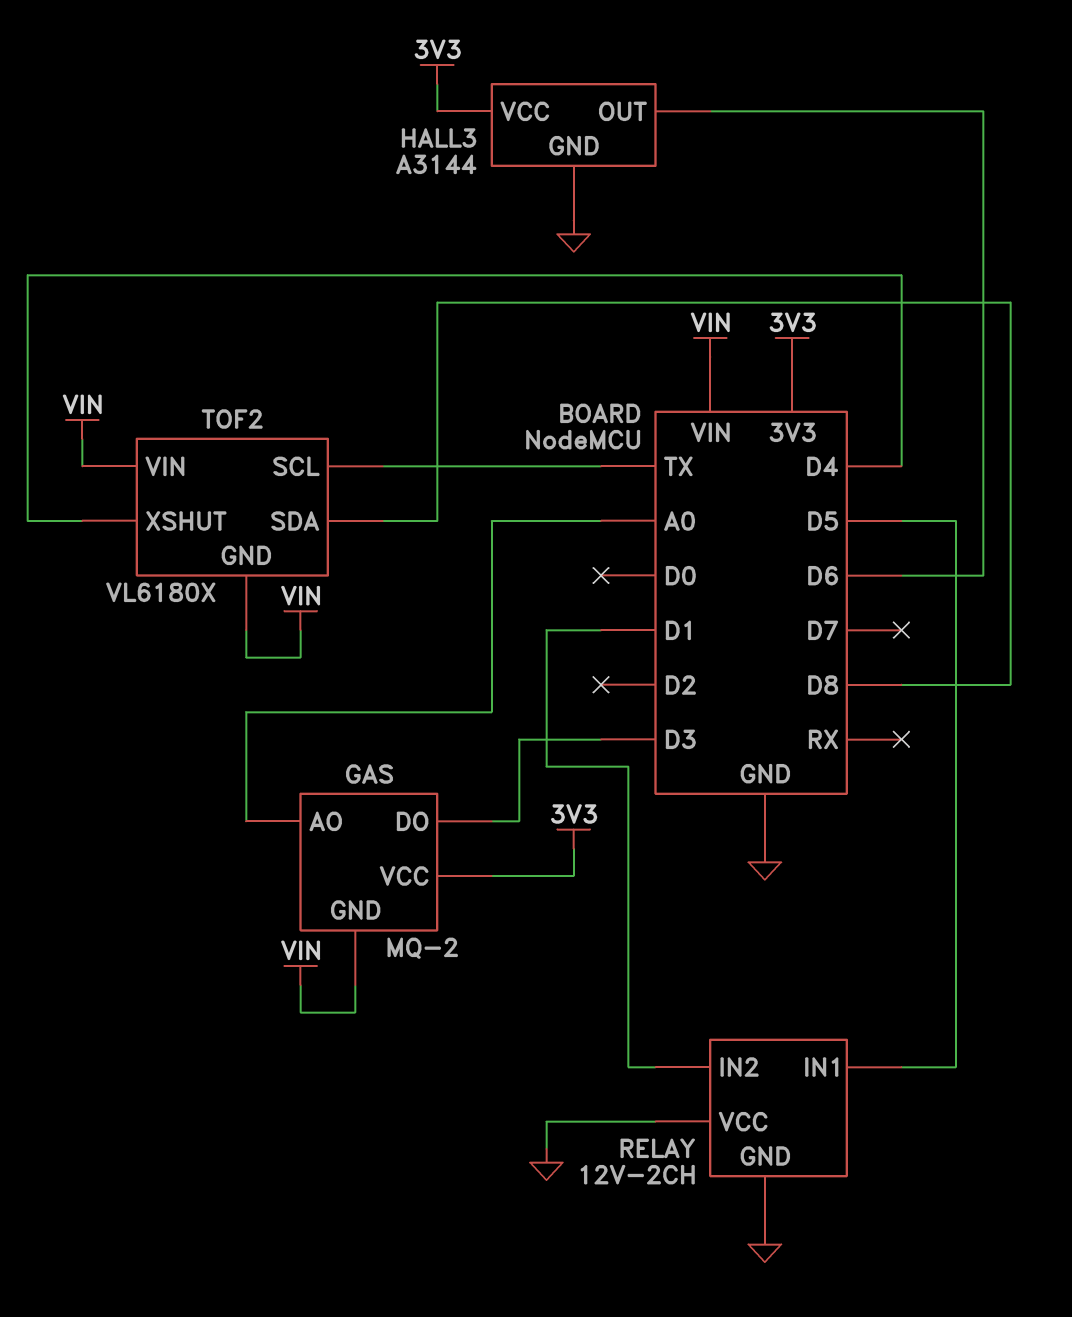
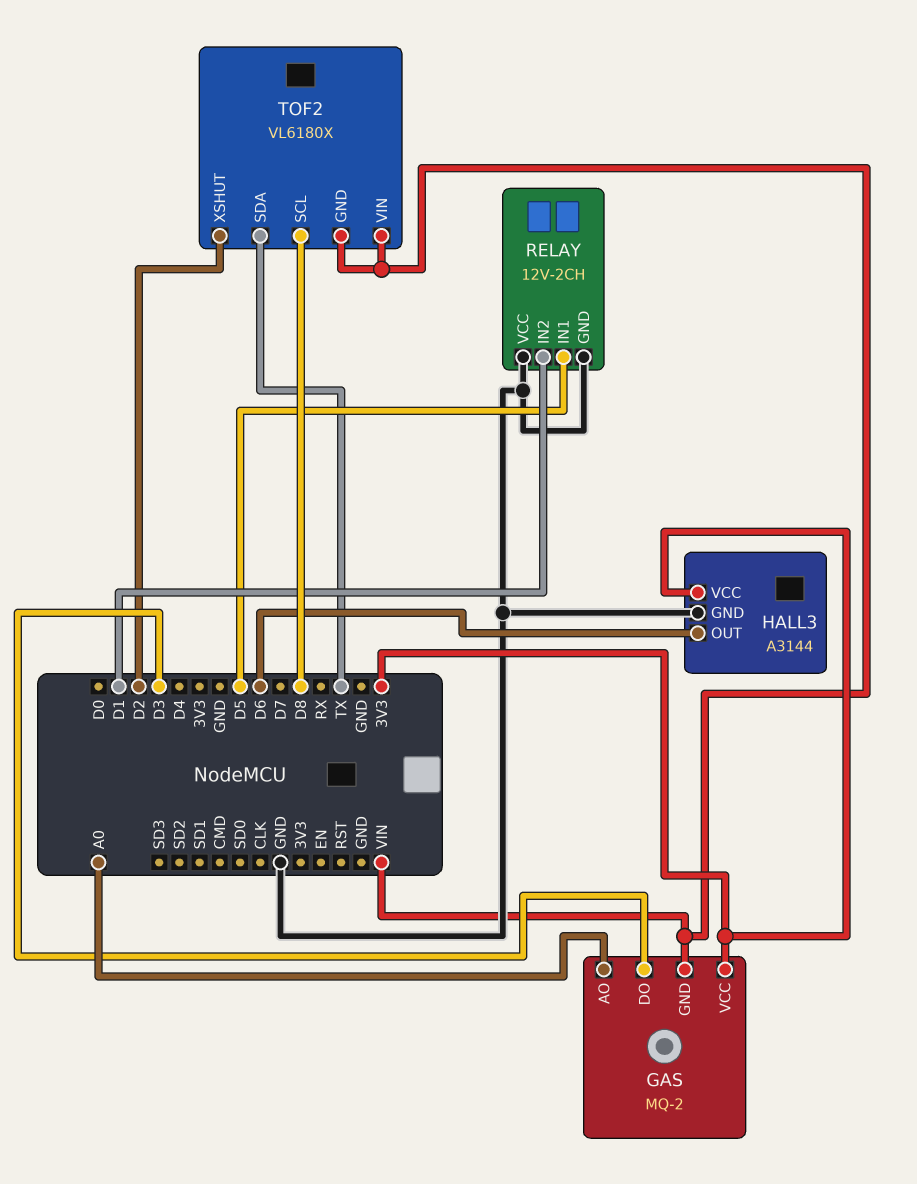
TOF2 pin SCL: TX -> D8
TOF2 pin SDA: D8 -> TX
TOF2 pin XSHUT: D4 -> D2

